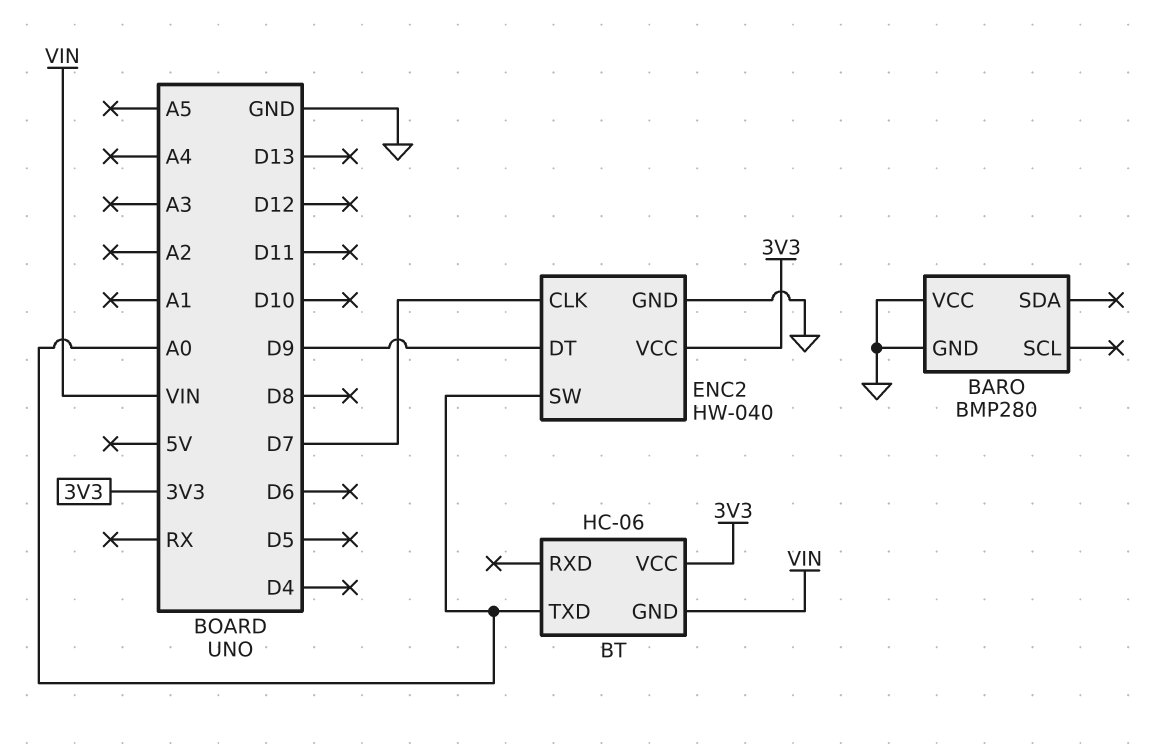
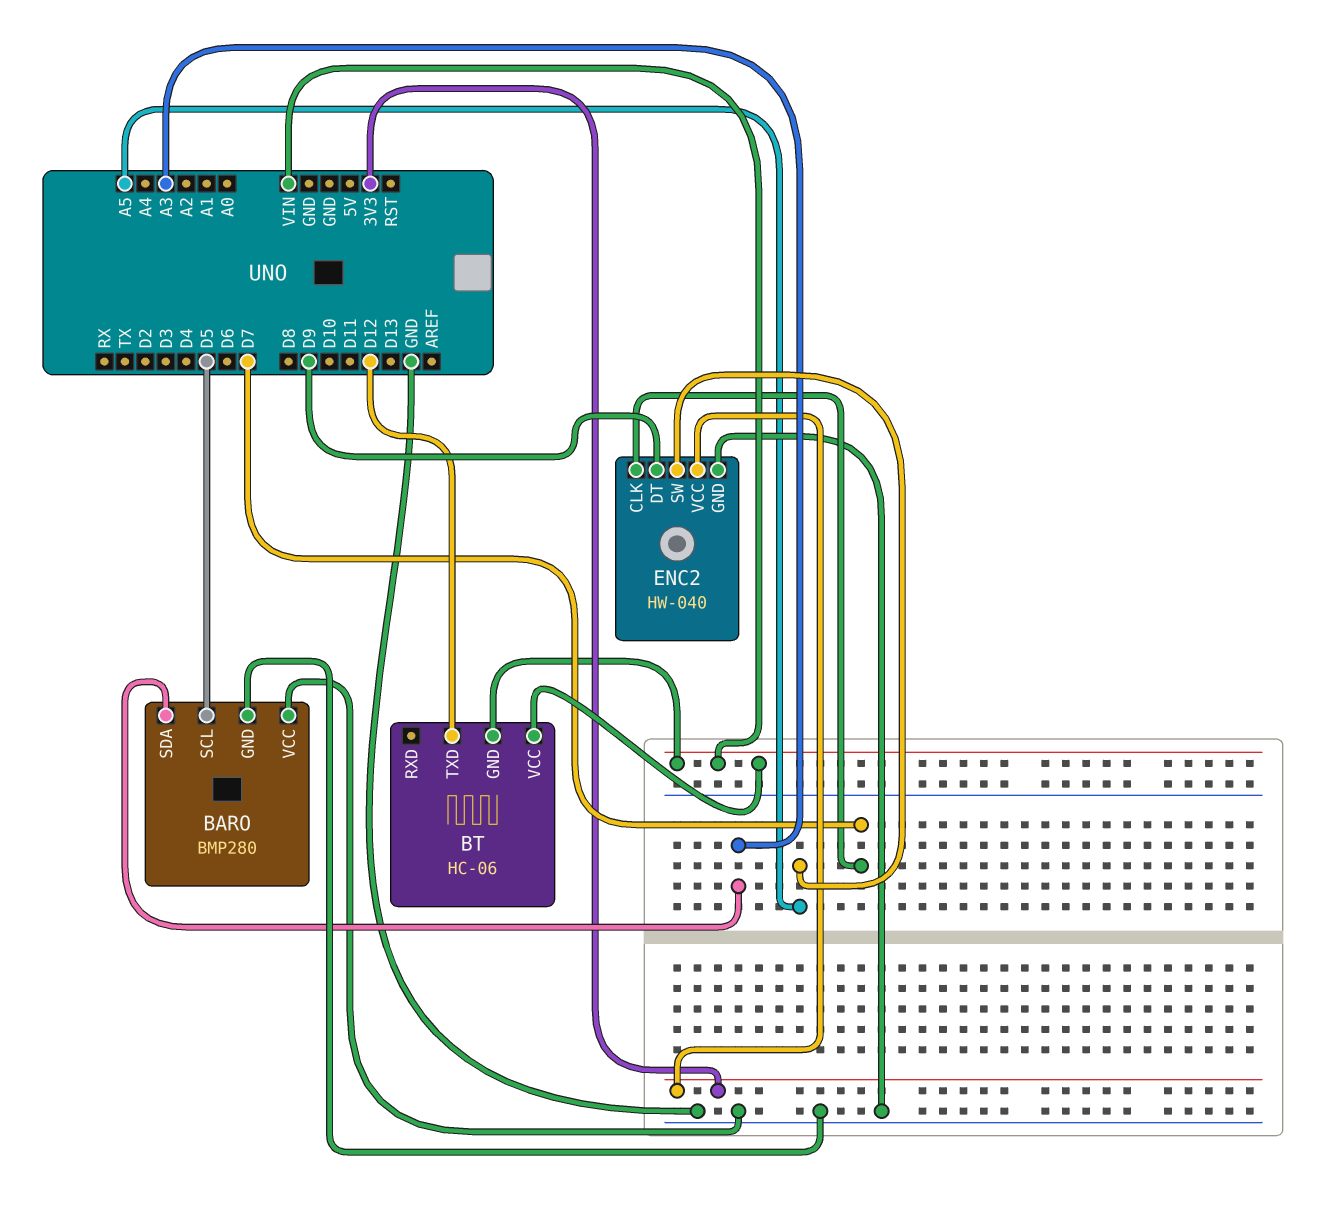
BARO pin SCL: none -> D5
BARO pin SDA: none -> A3
BT pin TXD: A0 -> D12
BT pin VCC: 3V3 -> VIN
ENC2 pin SW: A0 -> A5

